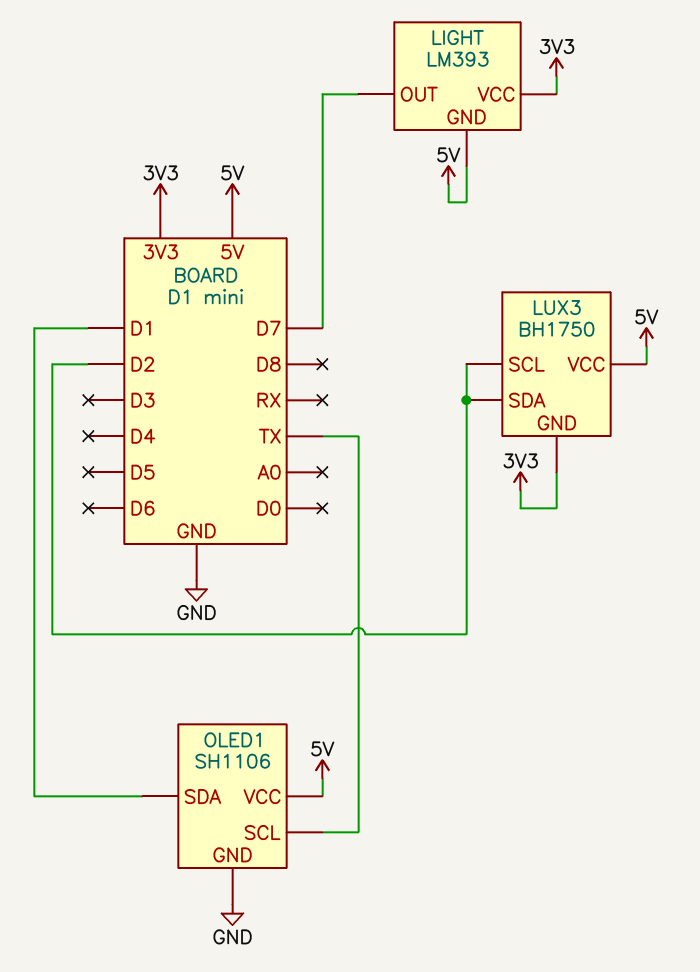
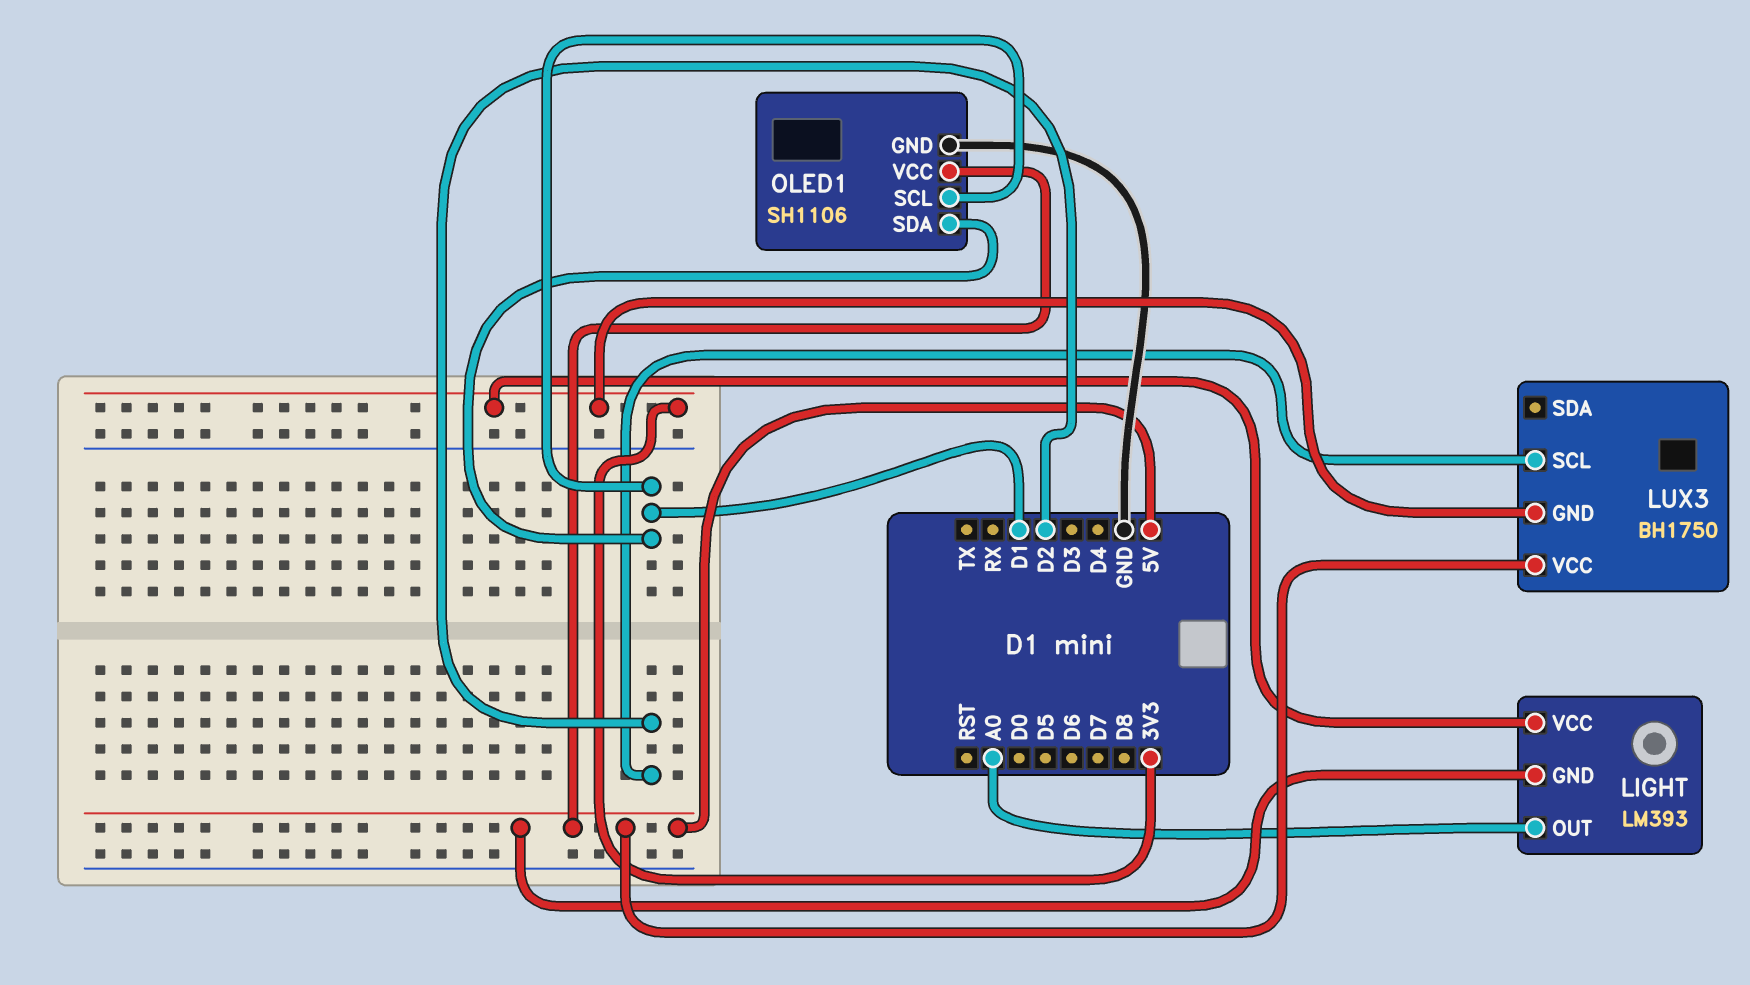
LIGHT pin OUT: D7 -> A0
LUX3 pin SDA: D2 -> none
OLED1 pin SCL: TX -> D1

